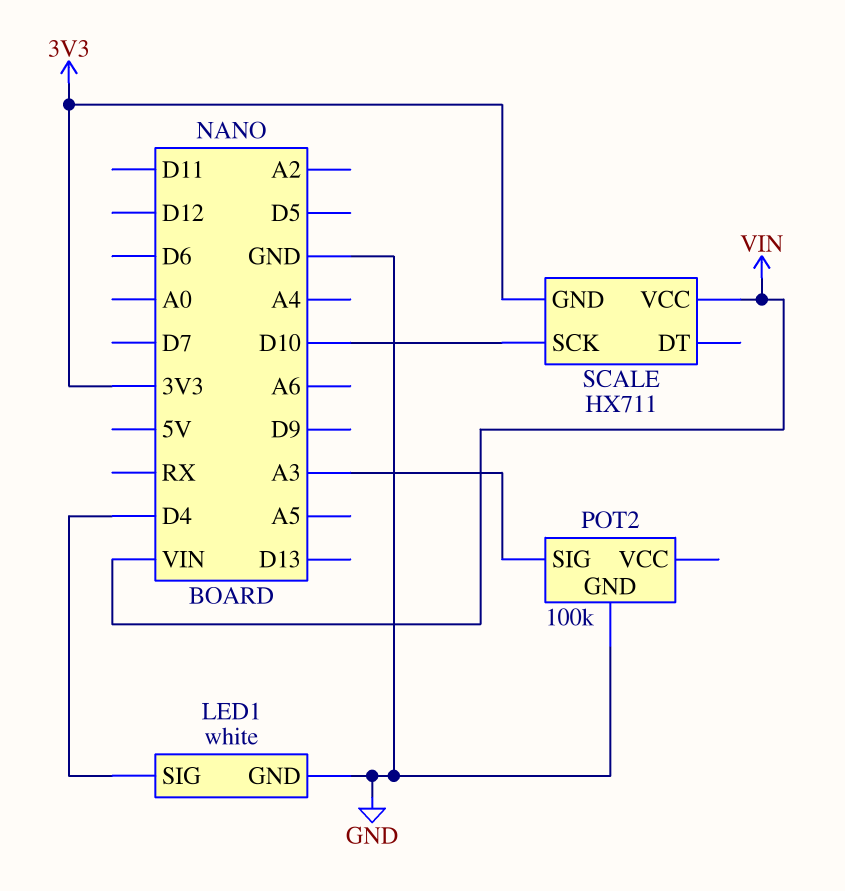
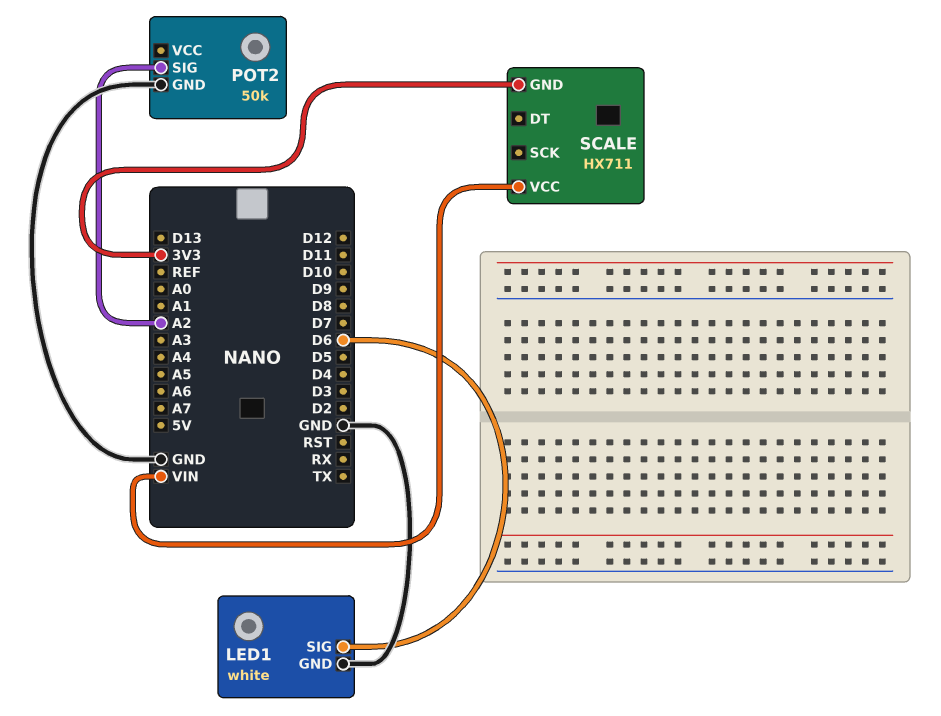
LED1 pin SIG: D4 -> D6
POT2: 100k -> 50k
POT2 pin SIG: A3 -> A2
SCALE pin SCK: D10 -> none

